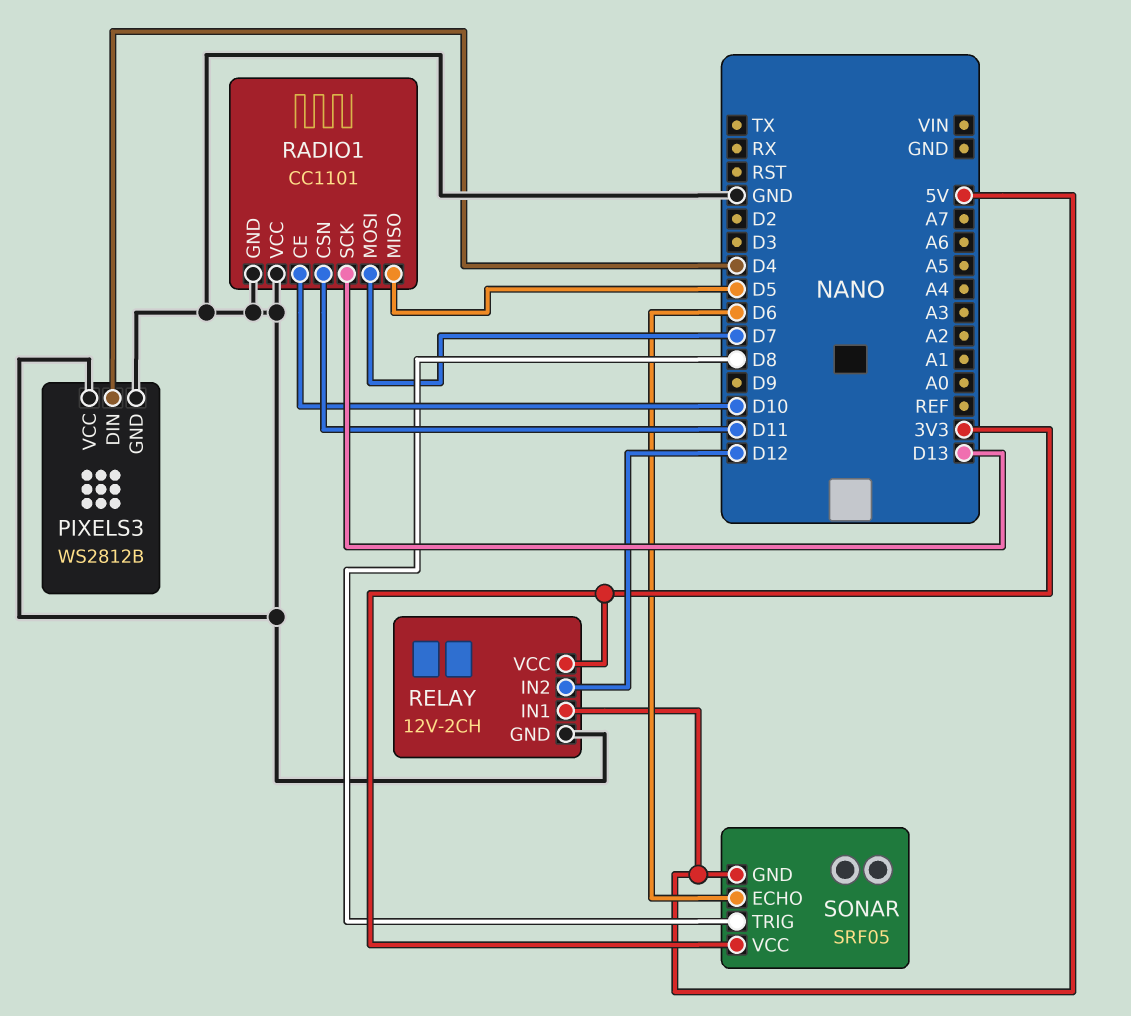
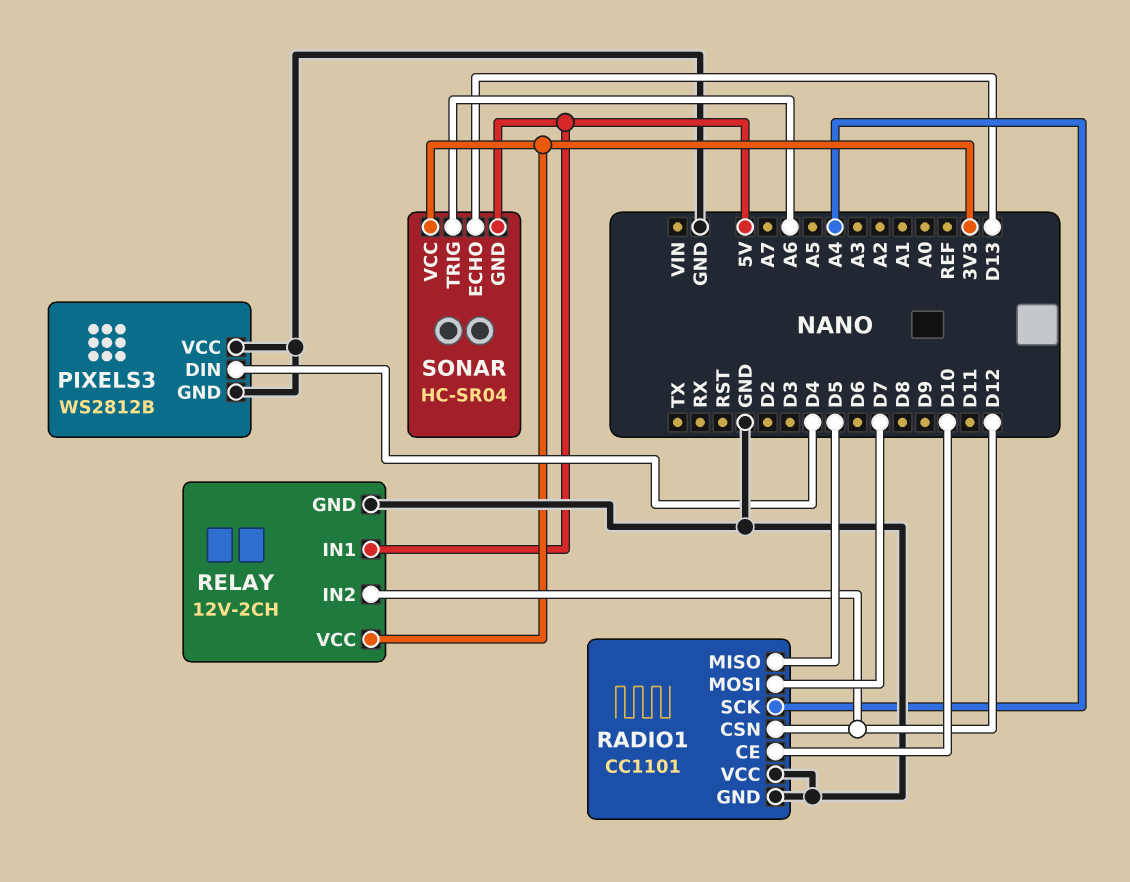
RADIO1 pin CSN: D11 -> D12
RADIO1 pin SCK: D13 -> A4
SONAR: SRF05 -> HC-SR04
SONAR pin ECHO: D6 -> D13
SONAR pin TRIG: D8 -> A6

